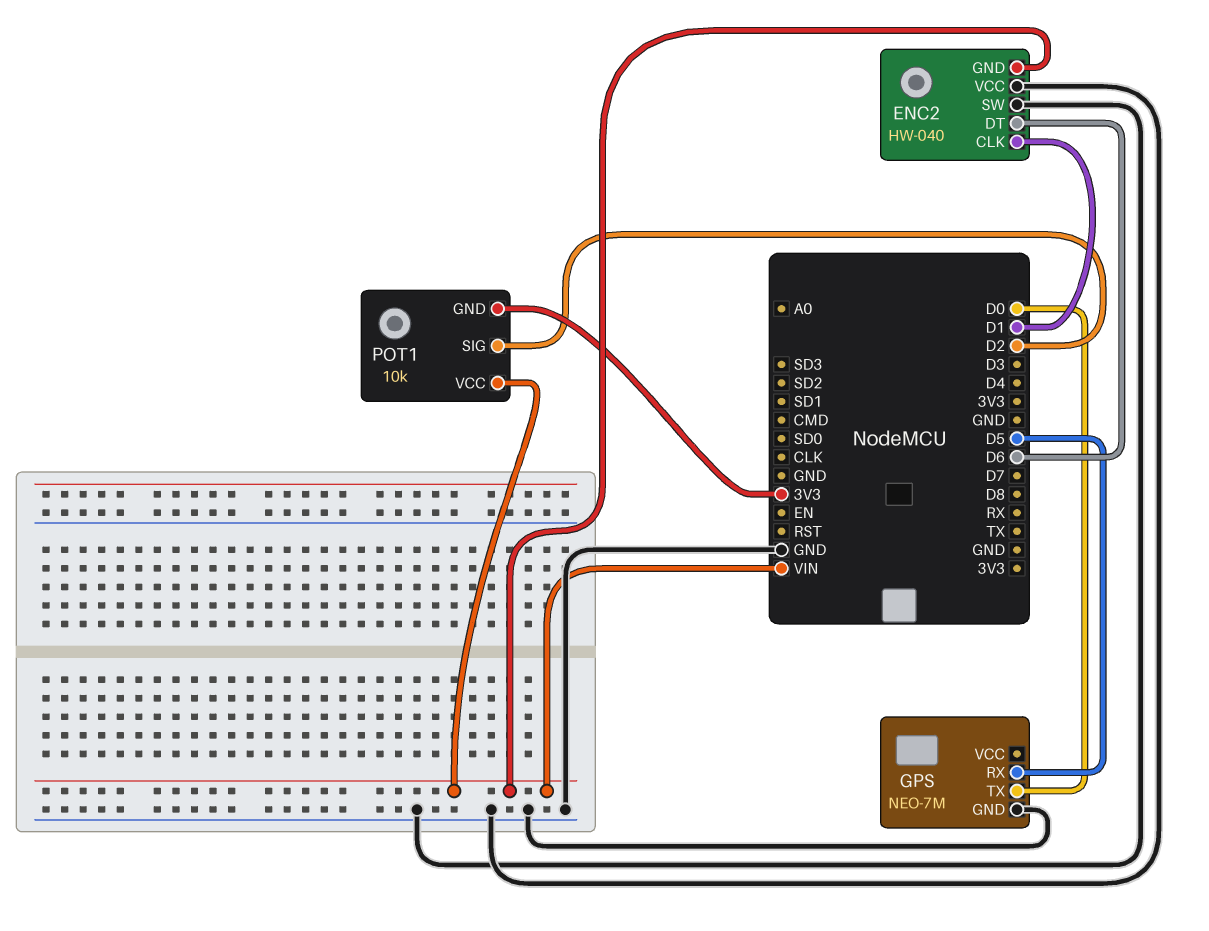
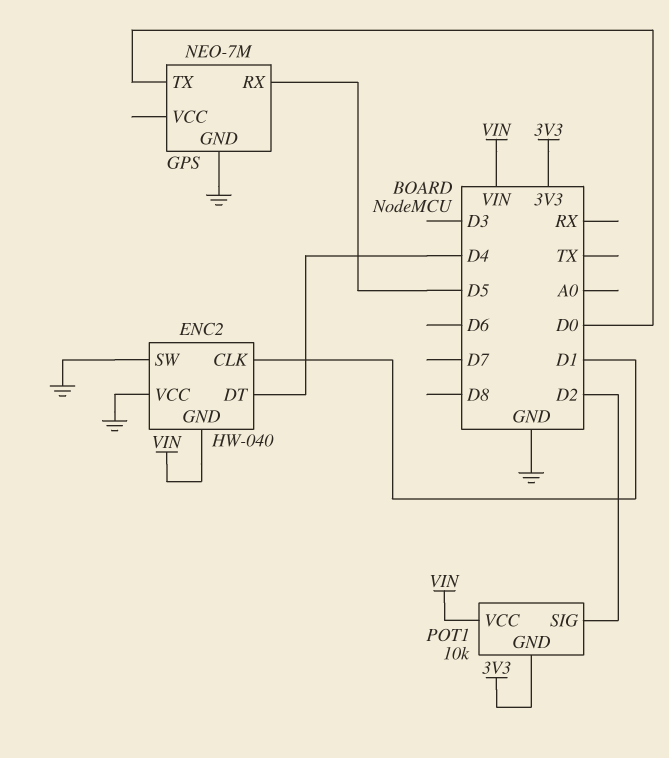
ENC2 pin DT: D6 -> D4

